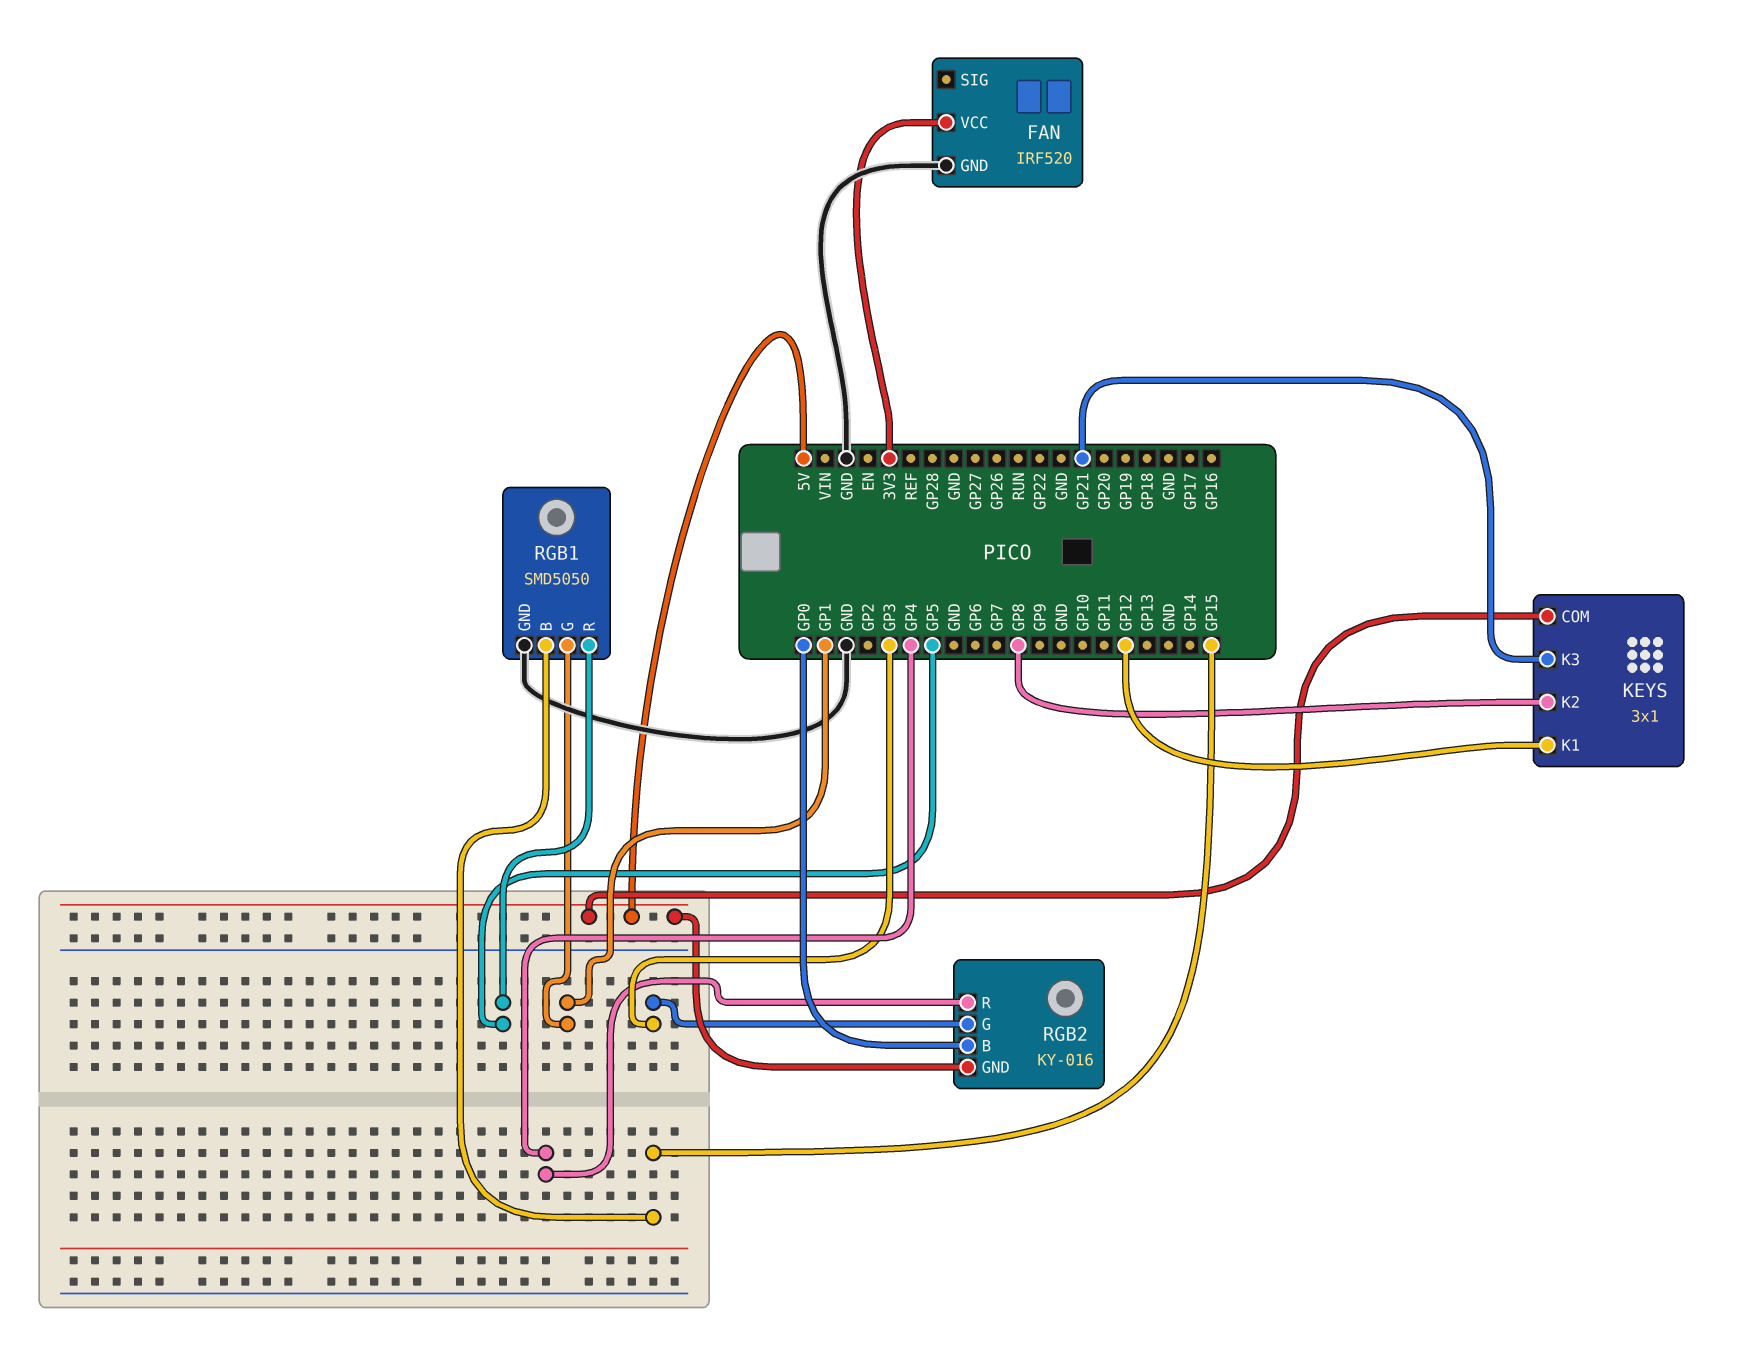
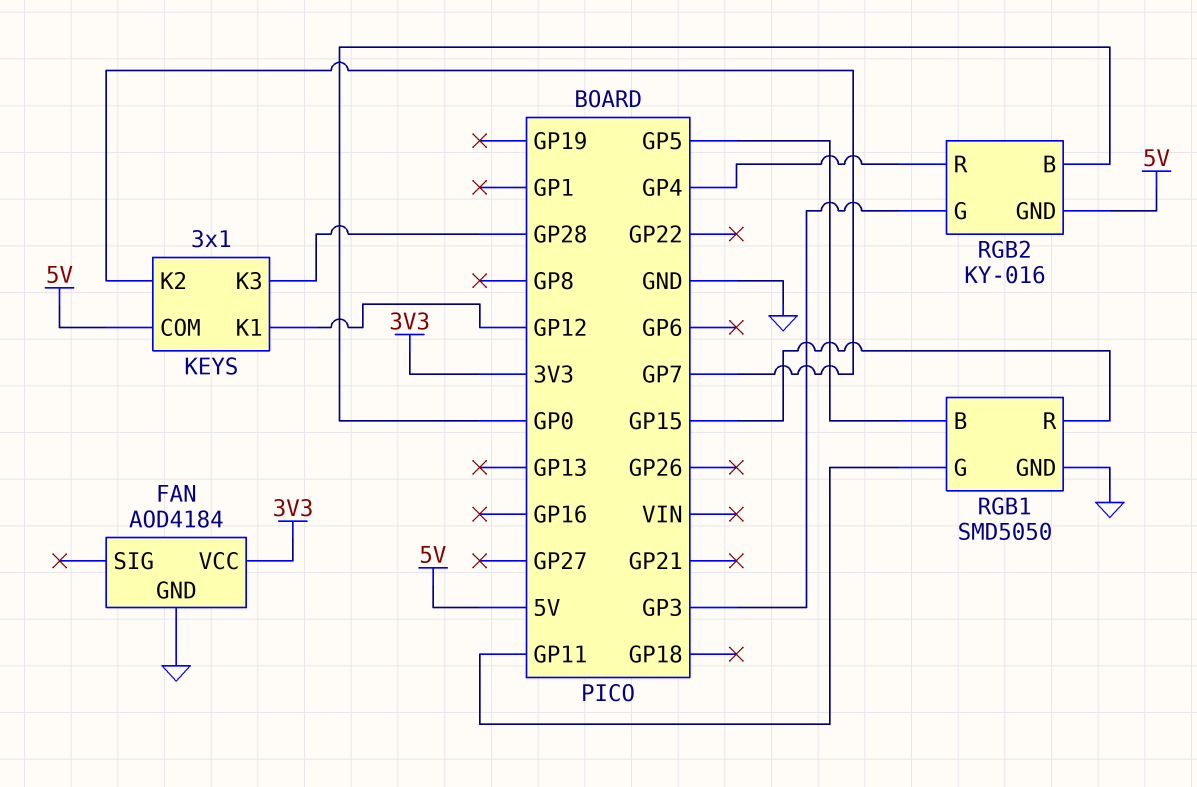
FAN: IRF520 -> AOD4184
KEYS pin K2: GP8 -> GP7
KEYS pin K3: GP21 -> GP28
RGB1 pin B: GP15 -> GP5
RGB1 pin G: GP1 -> GP11
RGB1 pin R: GP5 -> GP15

